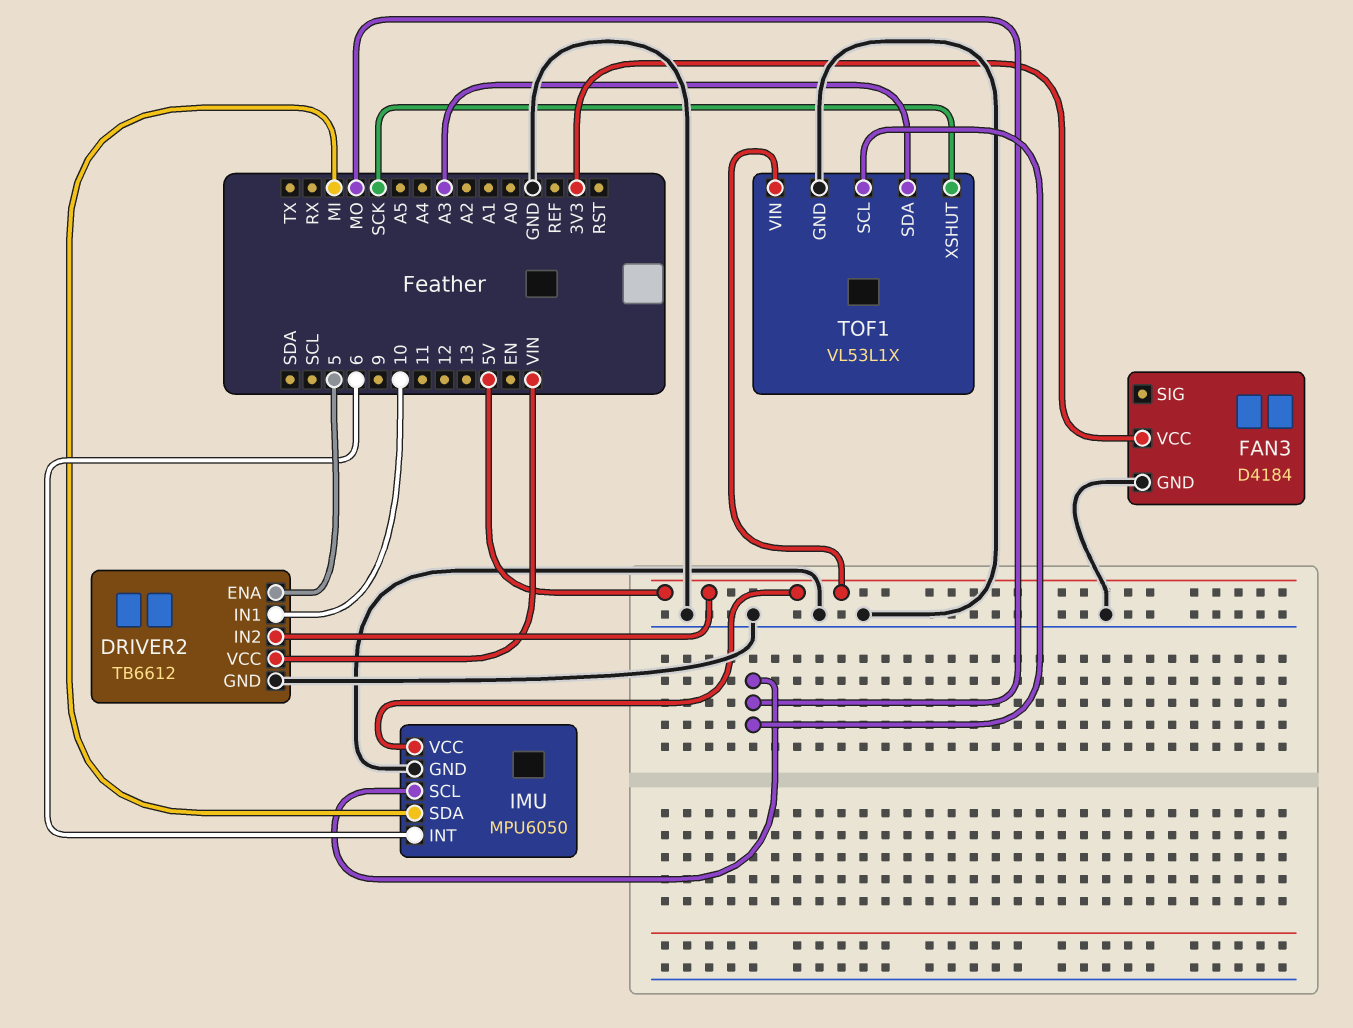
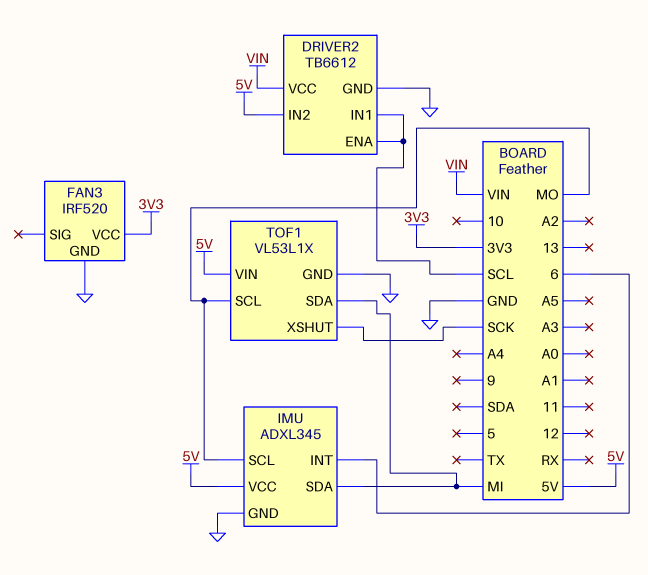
DRIVER2 pin ENA: 5 -> SCL
DRIVER2 pin IN1: 10 -> SCL
FAN3: D4184 -> IRF520
IMU: MPU6050 -> ADXL345
TOF1 pin SDA: A3 -> MI

